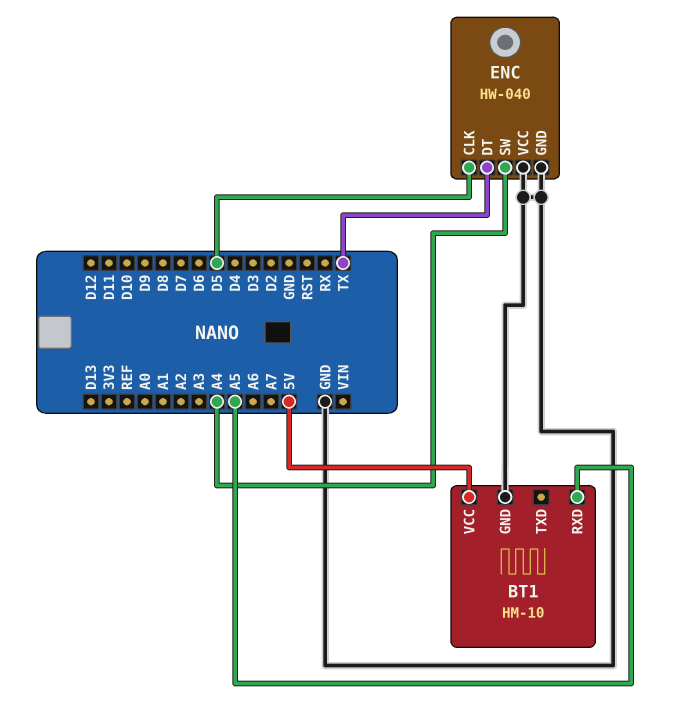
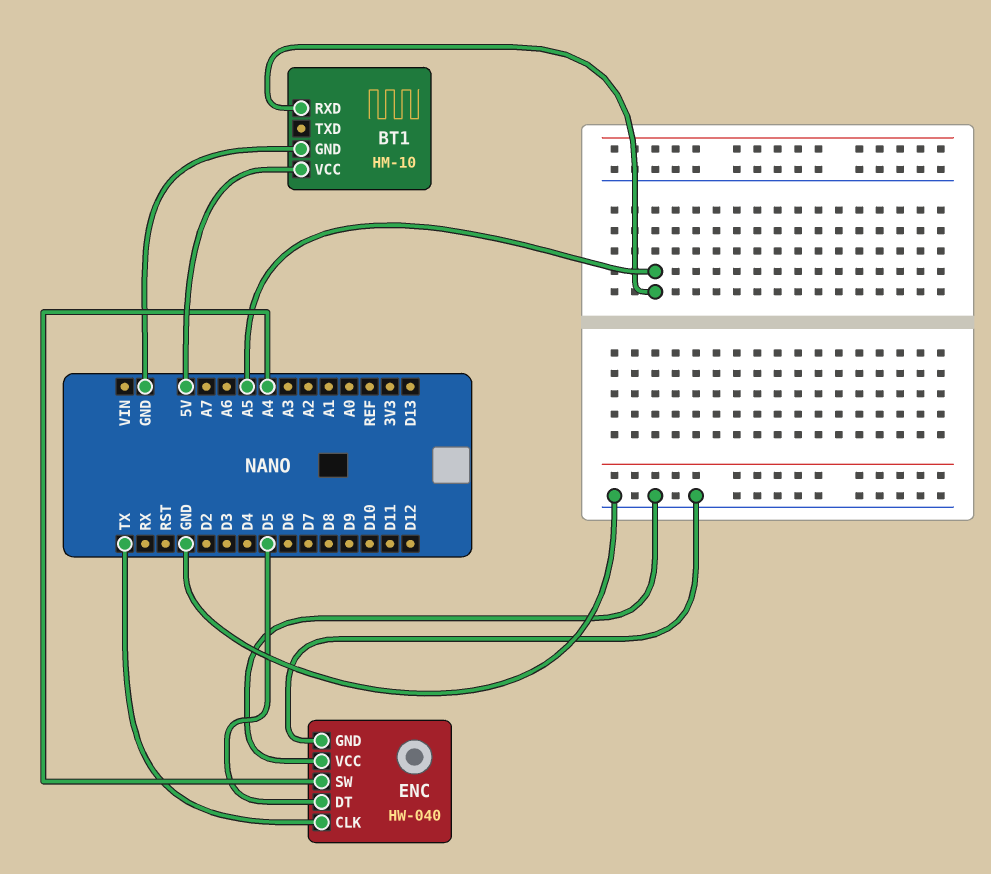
ENC pin CLK: D5 -> TX
ENC pin DT: TX -> D5

